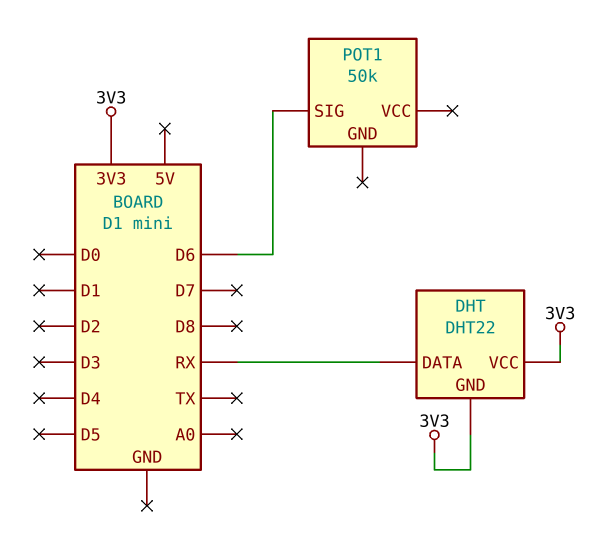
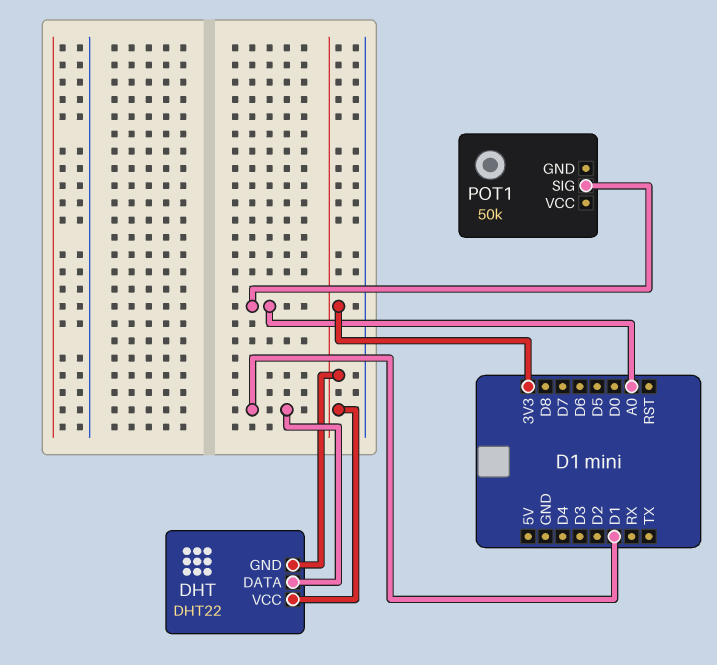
DHT pin DATA: RX -> D1
POT1 pin SIG: D6 -> A0

